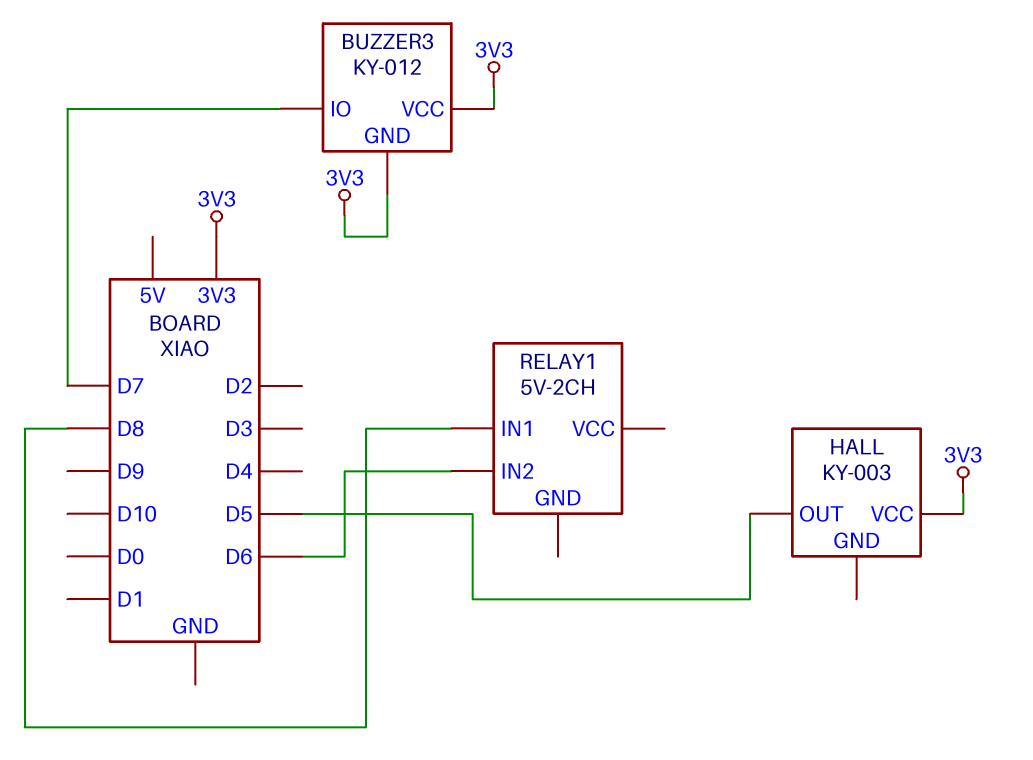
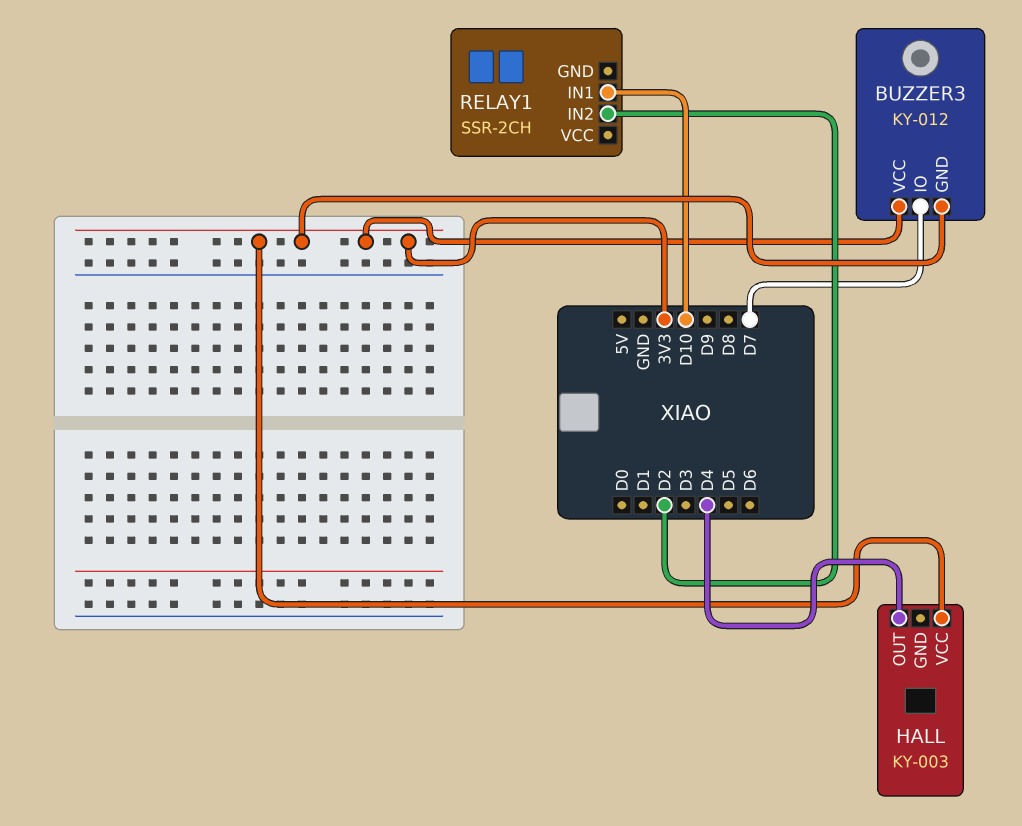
HALL pin OUT: D5 -> D4
RELAY1: 5V-2CH -> SSR-2CH
RELAY1 pin IN1: D8 -> D10
RELAY1 pin IN2: D6 -> D2

